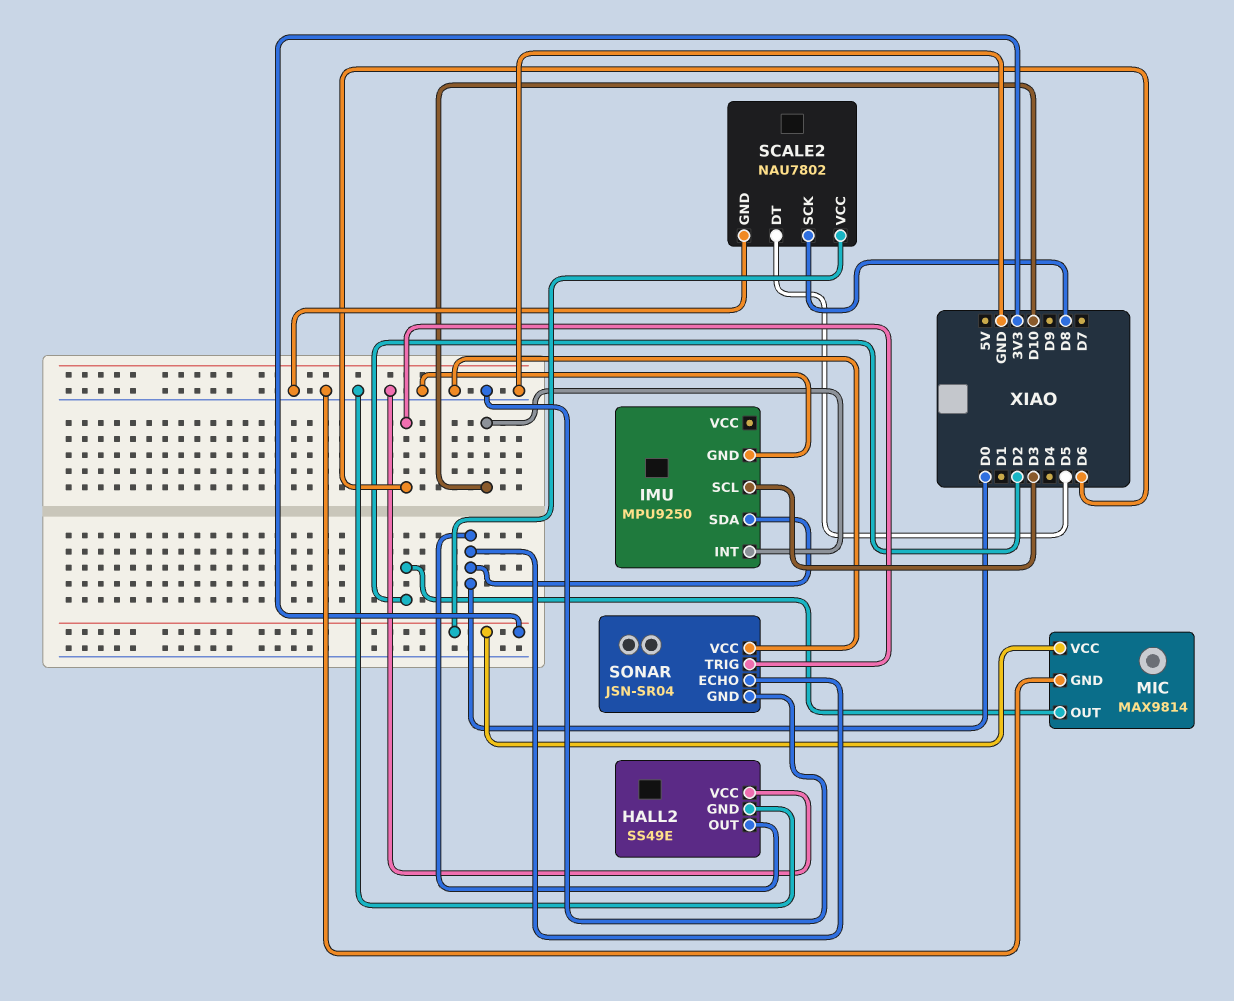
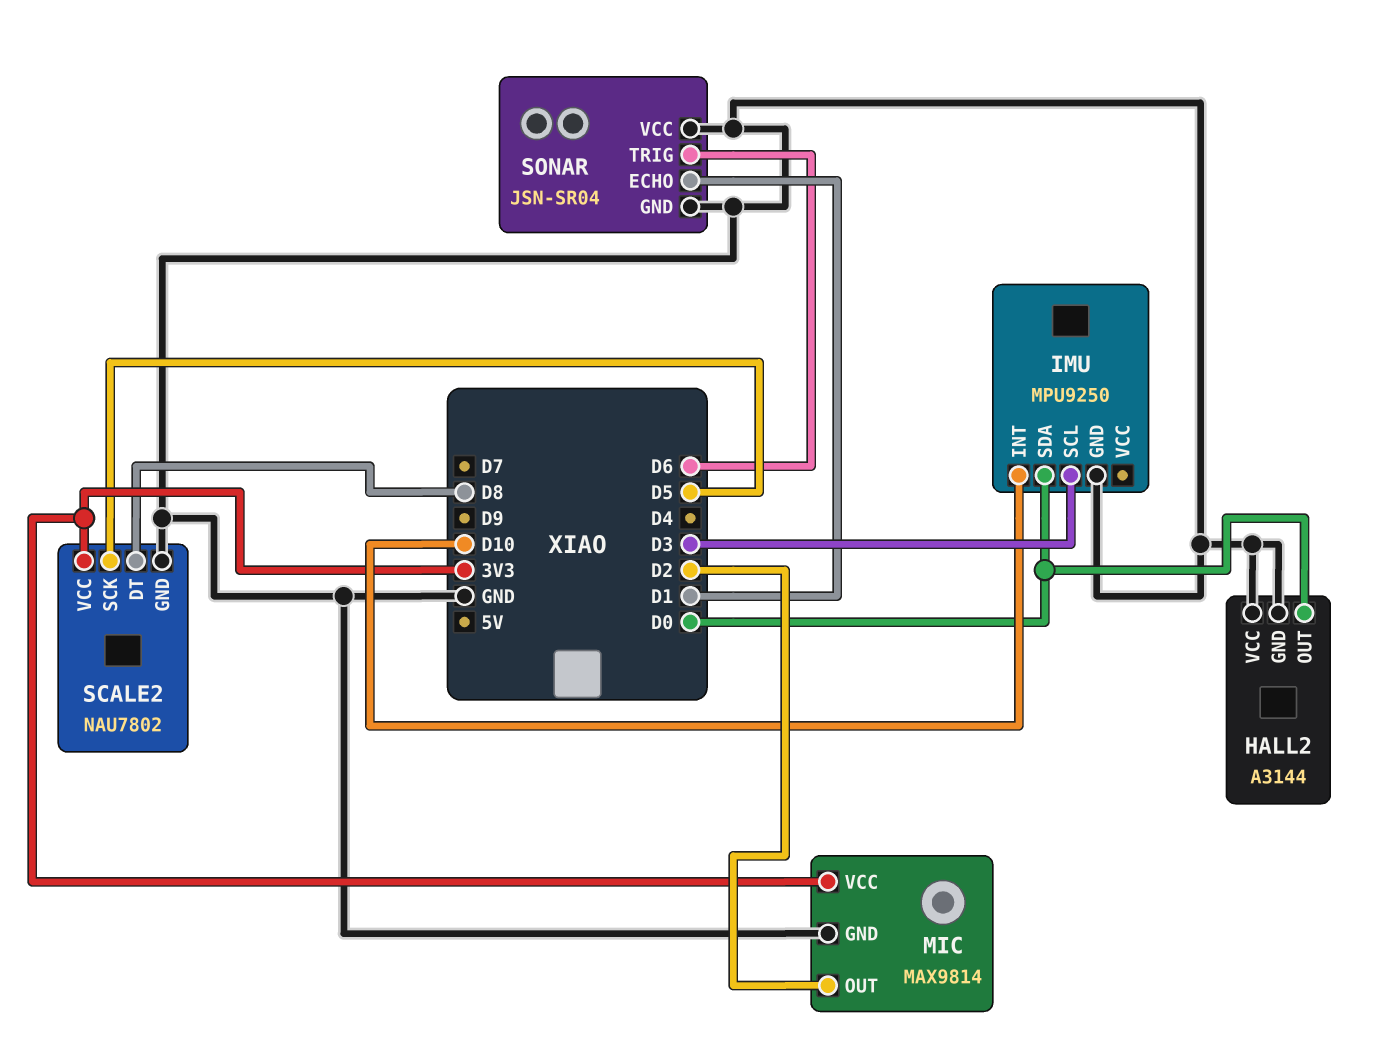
HALL2: SS49E -> A3144
SCALE2 pin DT: D5 -> D8
SCALE2 pin SCK: D8 -> D5
SONAR pin ECHO: D0 -> D1

